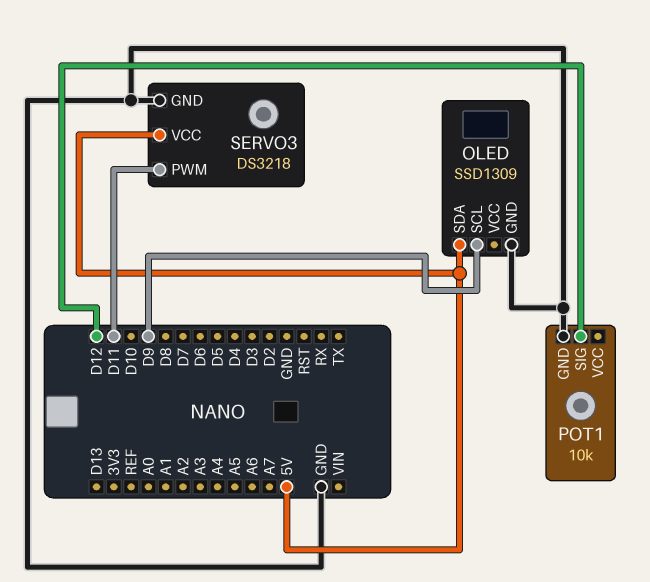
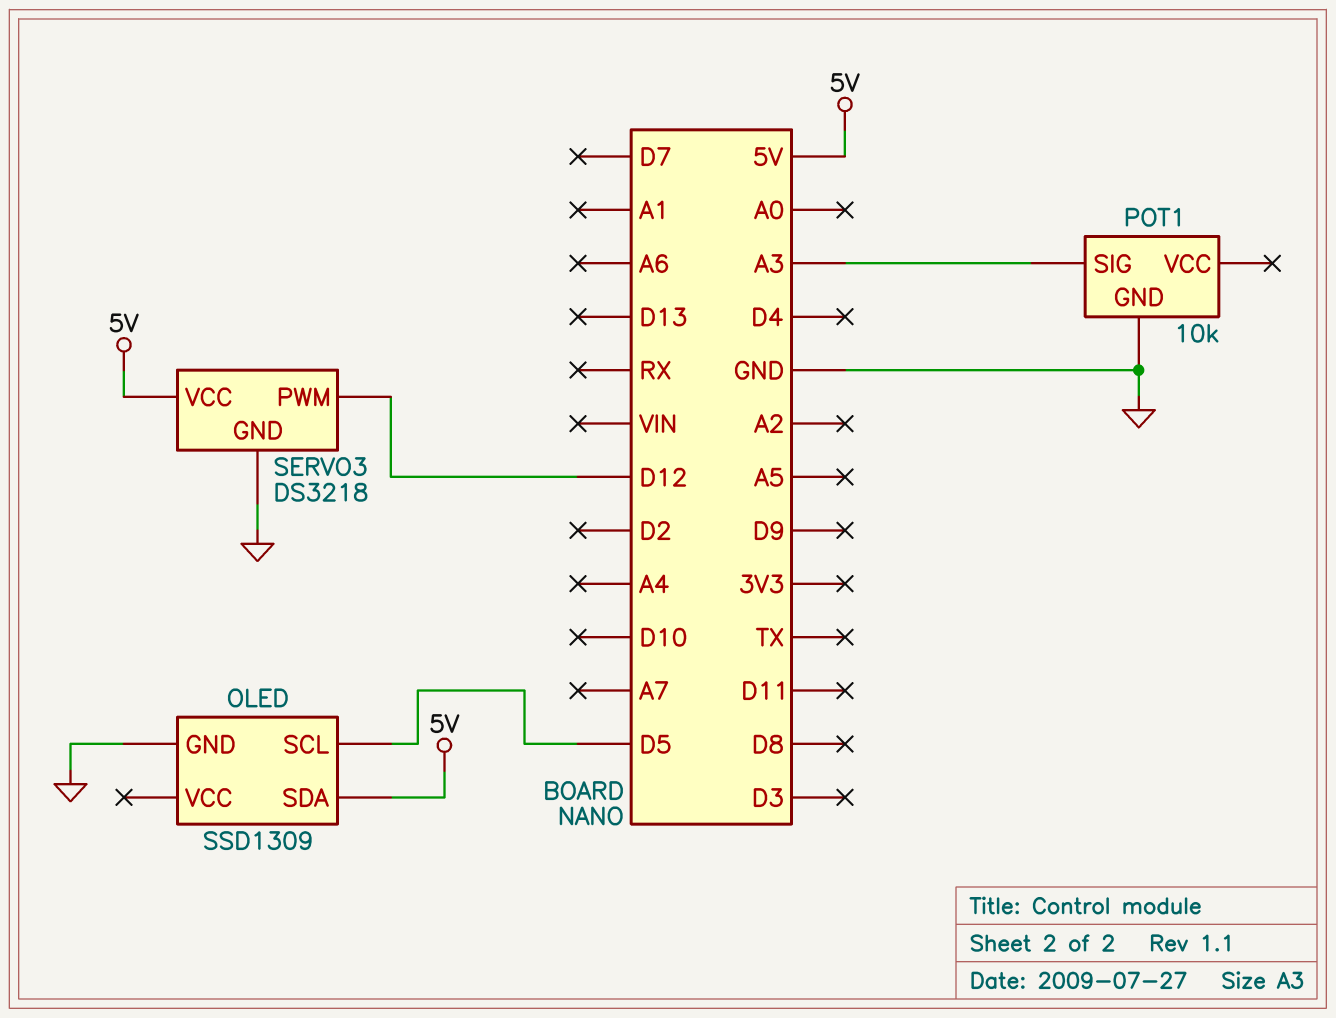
OLED pin SCL: D9 -> D5
POT1 pin SIG: D12 -> A3
SERVO3 pin PWM: D11 -> D12

